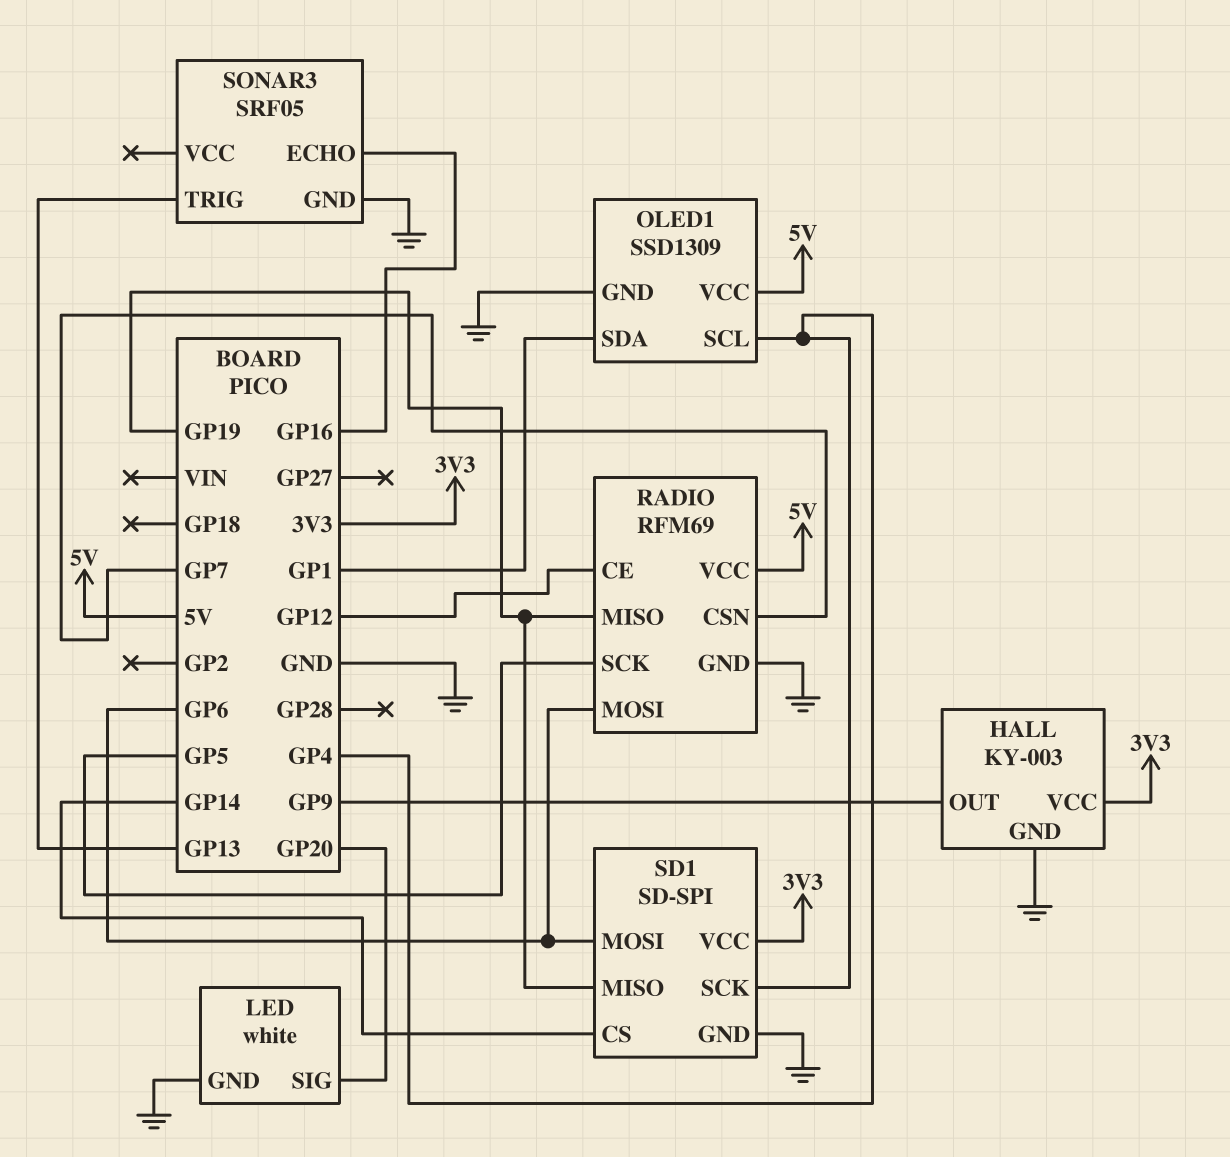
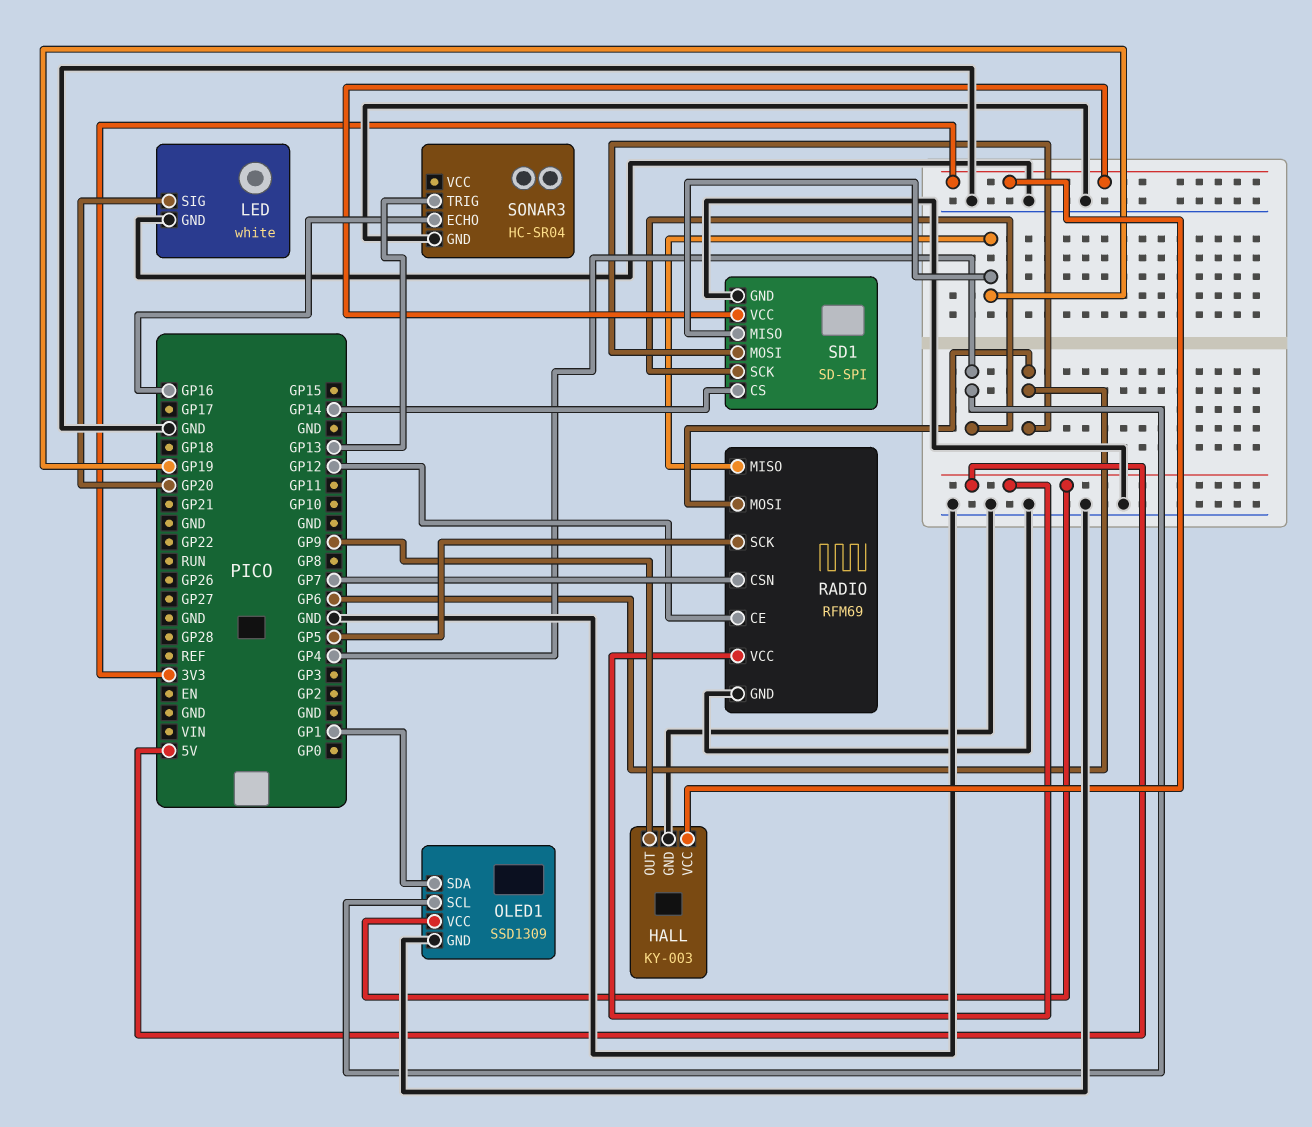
SONAR3: SRF05 -> HC-SR04

